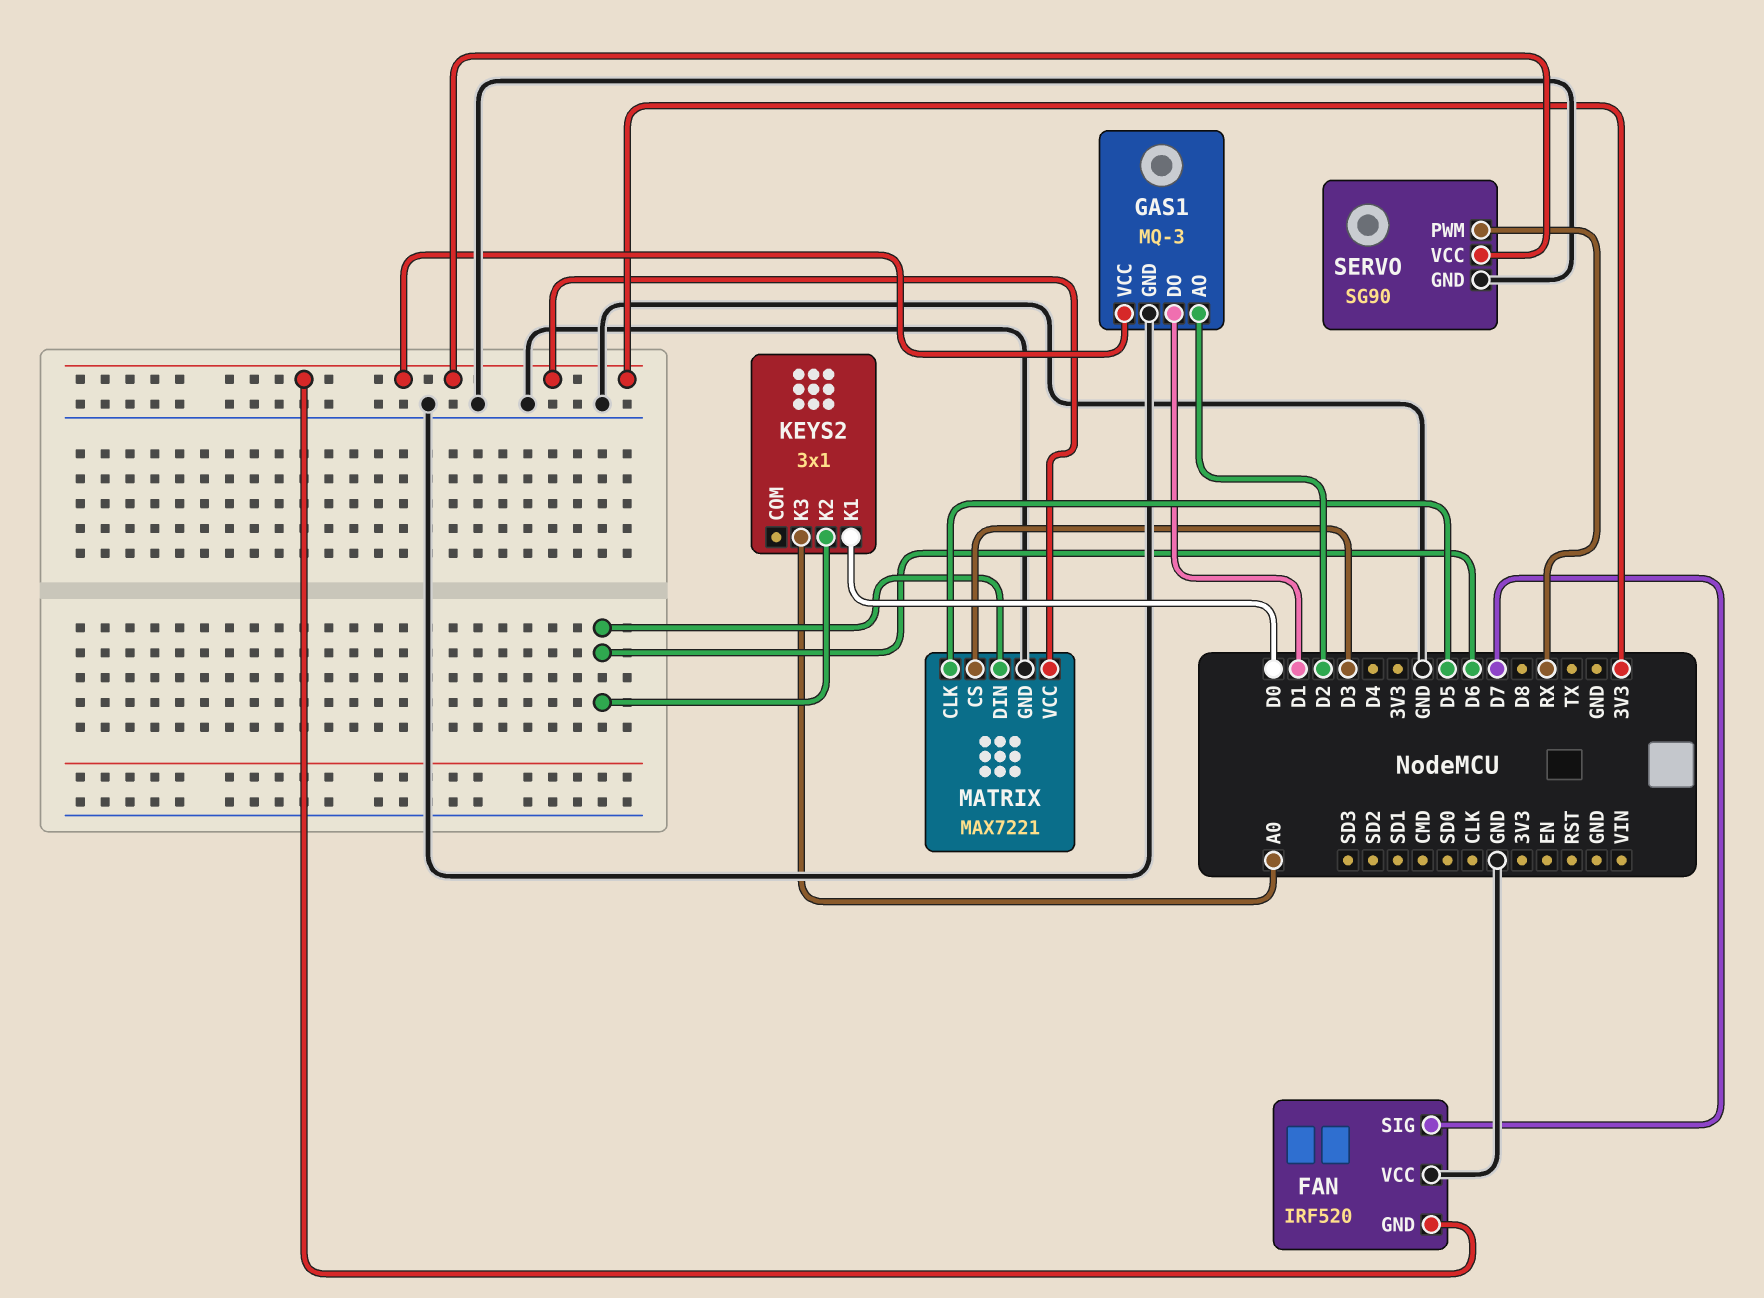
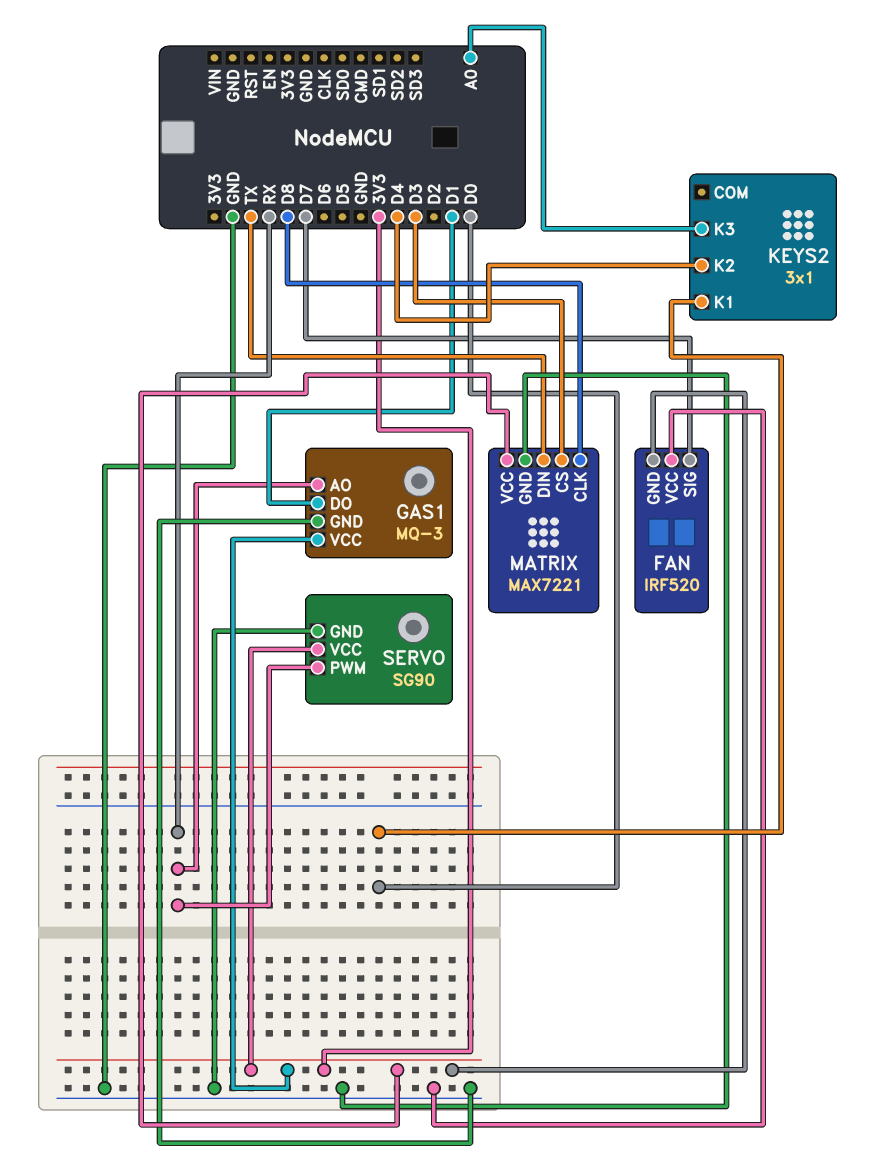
GAS1 pin AO: D2 -> RX
KEYS2 pin K2: D6 -> D4
MATRIX pin CLK: D5 -> D8
MATRIX pin DIN: D6 -> TX

